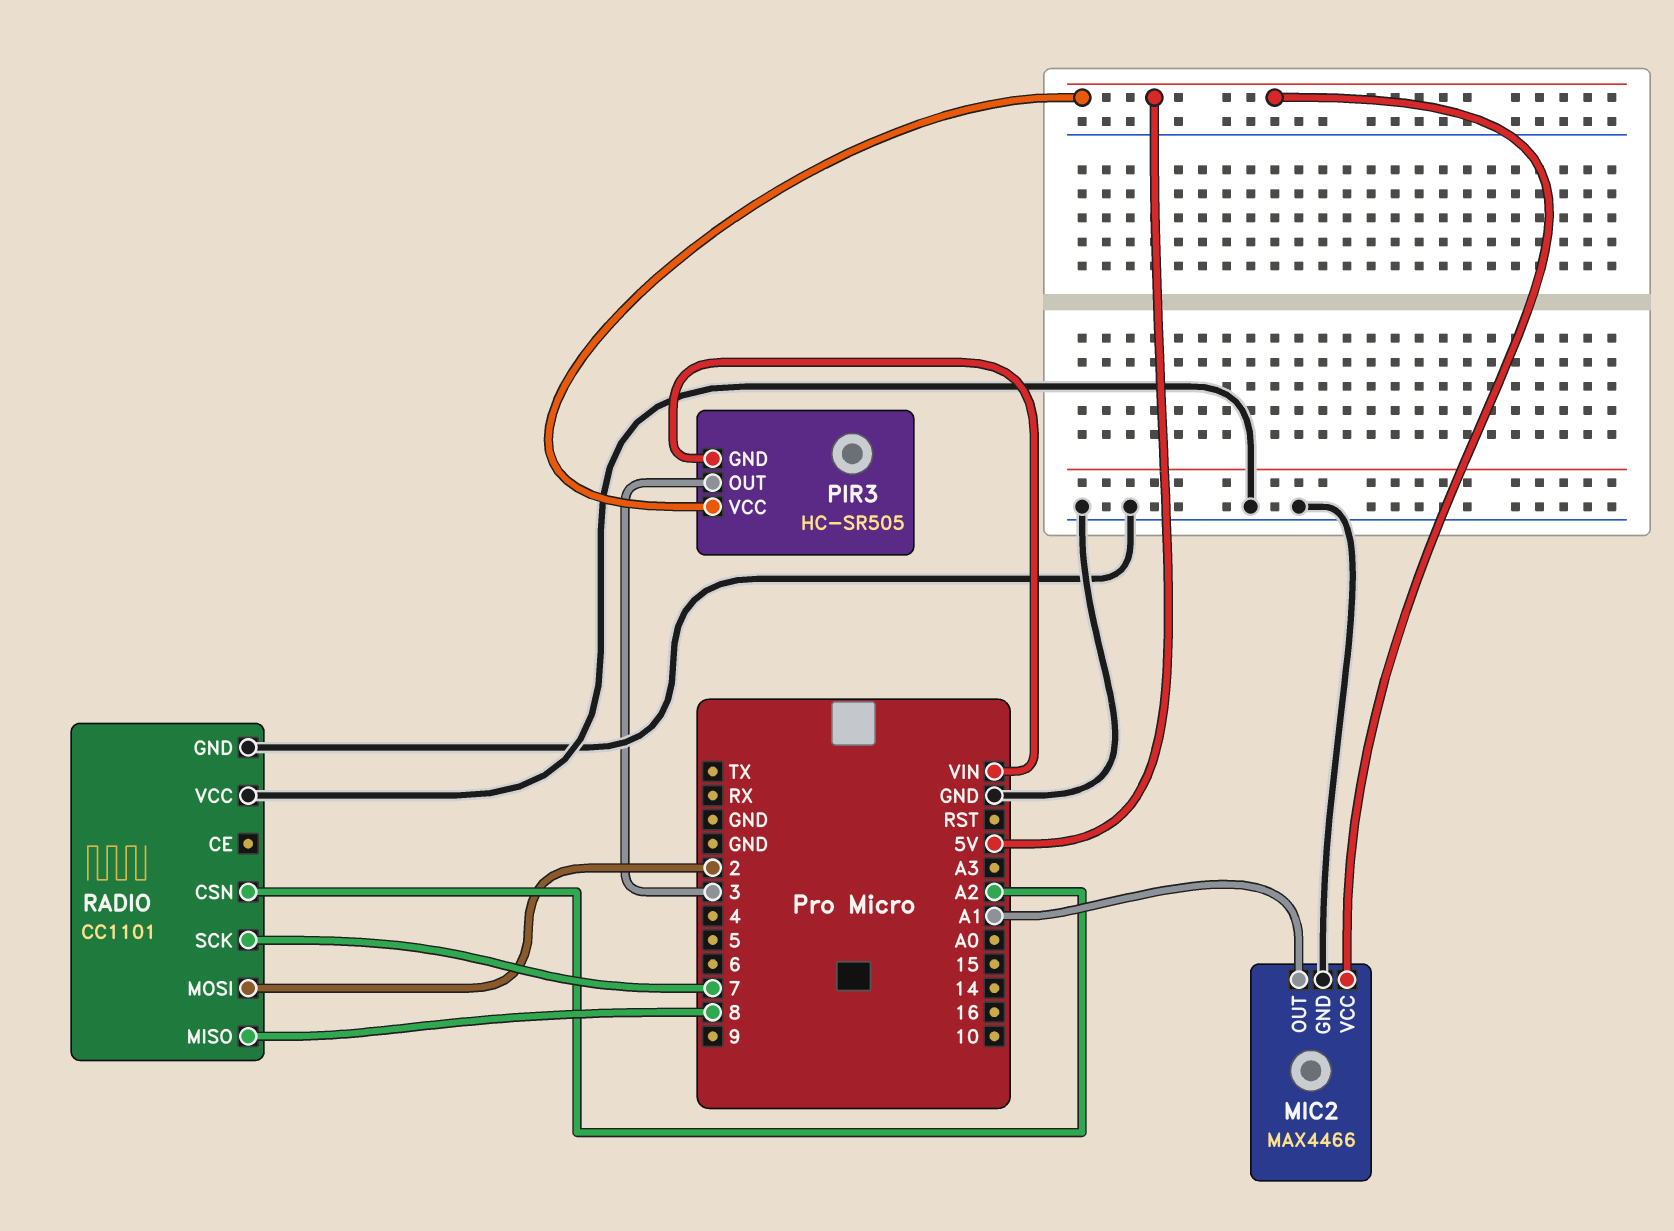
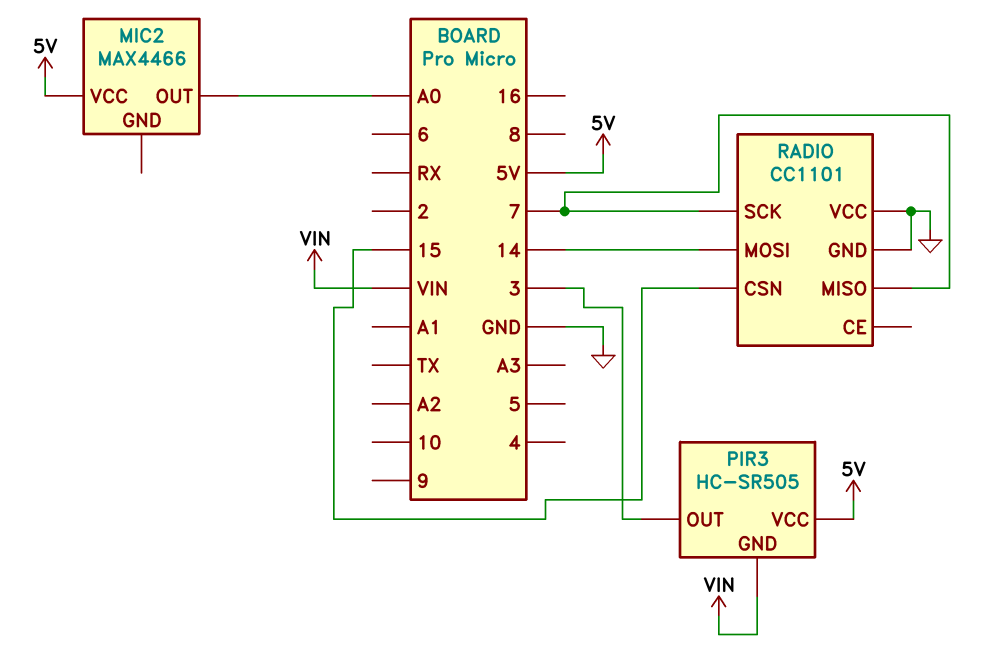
MIC2 pin GND: GND -> none
MIC2 pin OUT: A1 -> A0
RADIO pin CSN: A2 -> 15
RADIO pin MISO: 8 -> 7
RADIO pin MOSI: 2 -> 14

